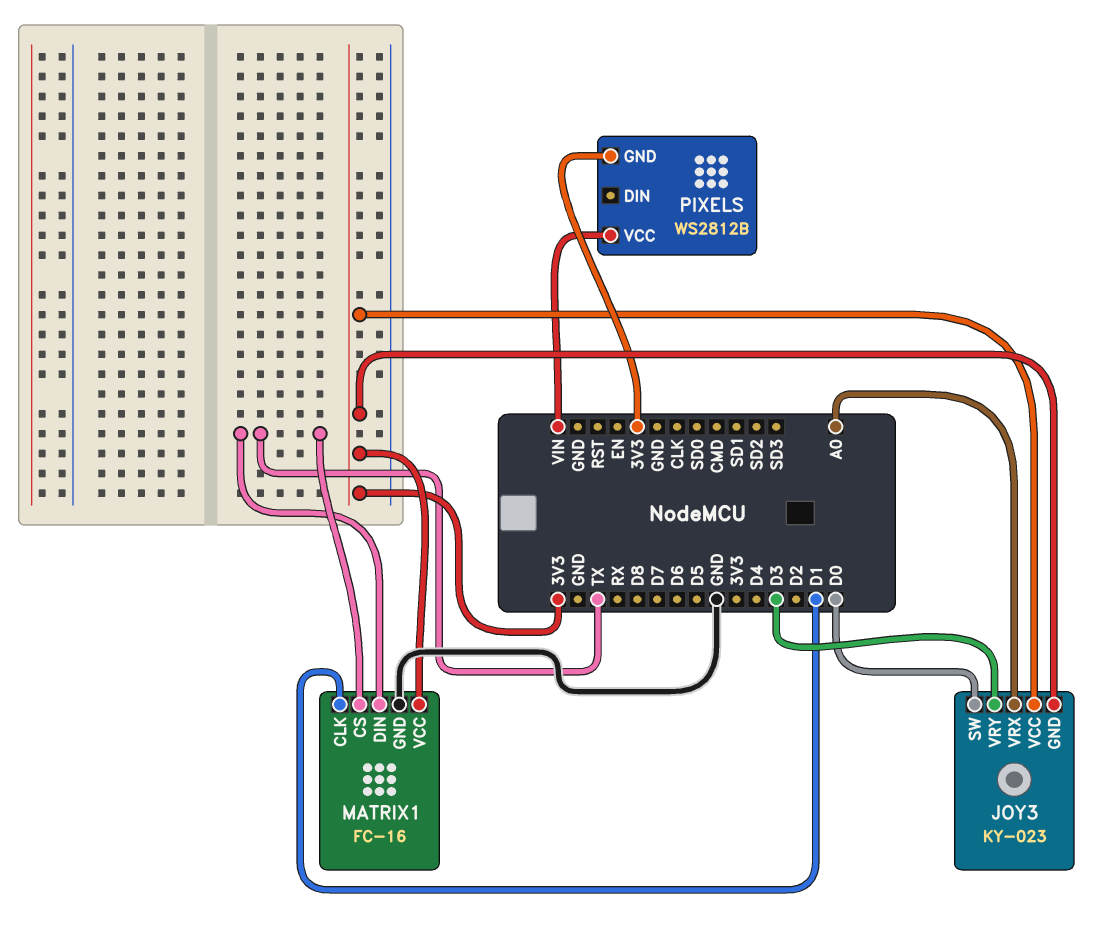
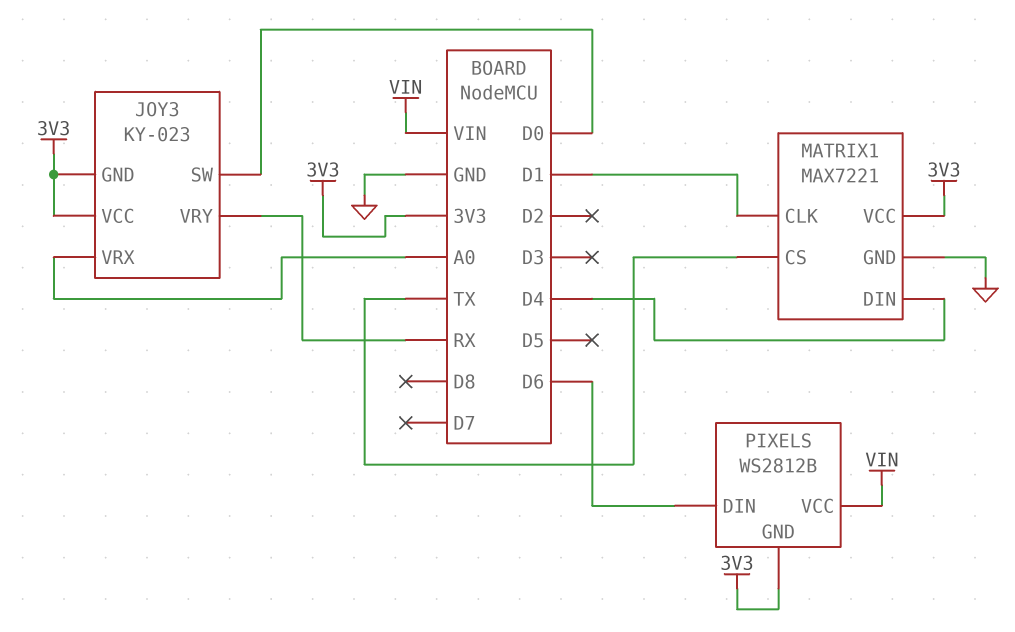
JOY3 pin VRY: D3 -> RX
MATRIX1: FC-16 -> MAX7221
MATRIX1 pin DIN: TX -> D4
PIXELS pin DIN: none -> D6

